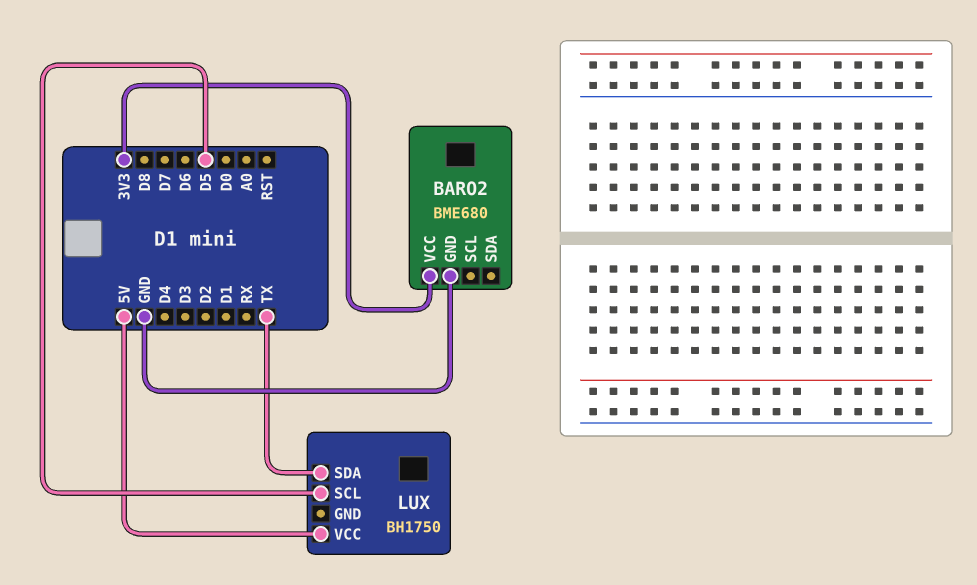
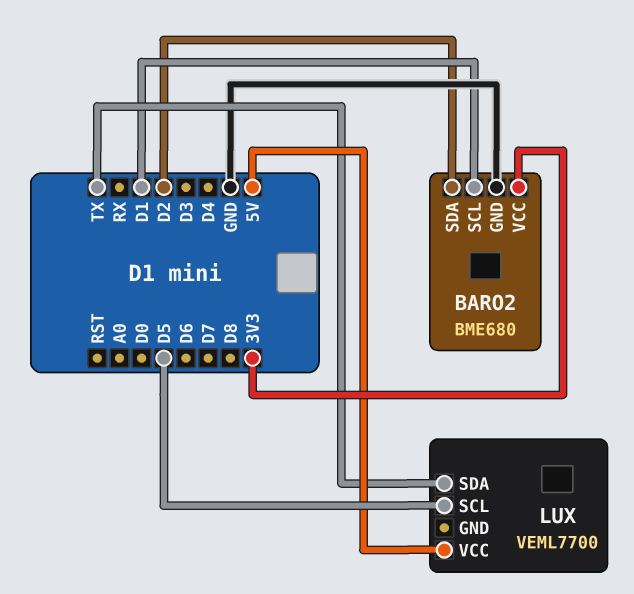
BARO2 pin SCL: none -> D1
BARO2 pin SDA: none -> D2
LUX: BH1750 -> VEML7700

